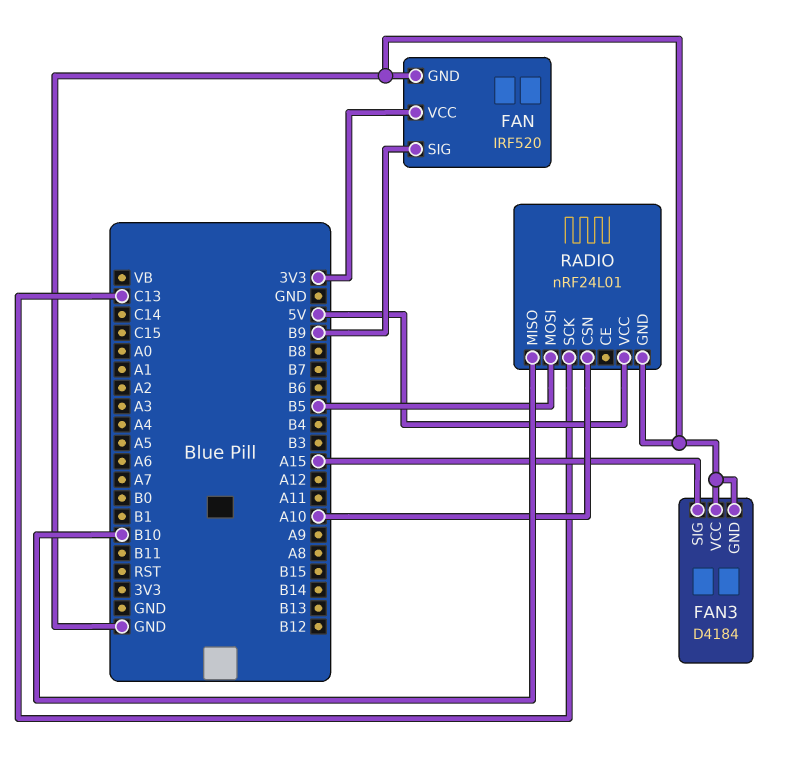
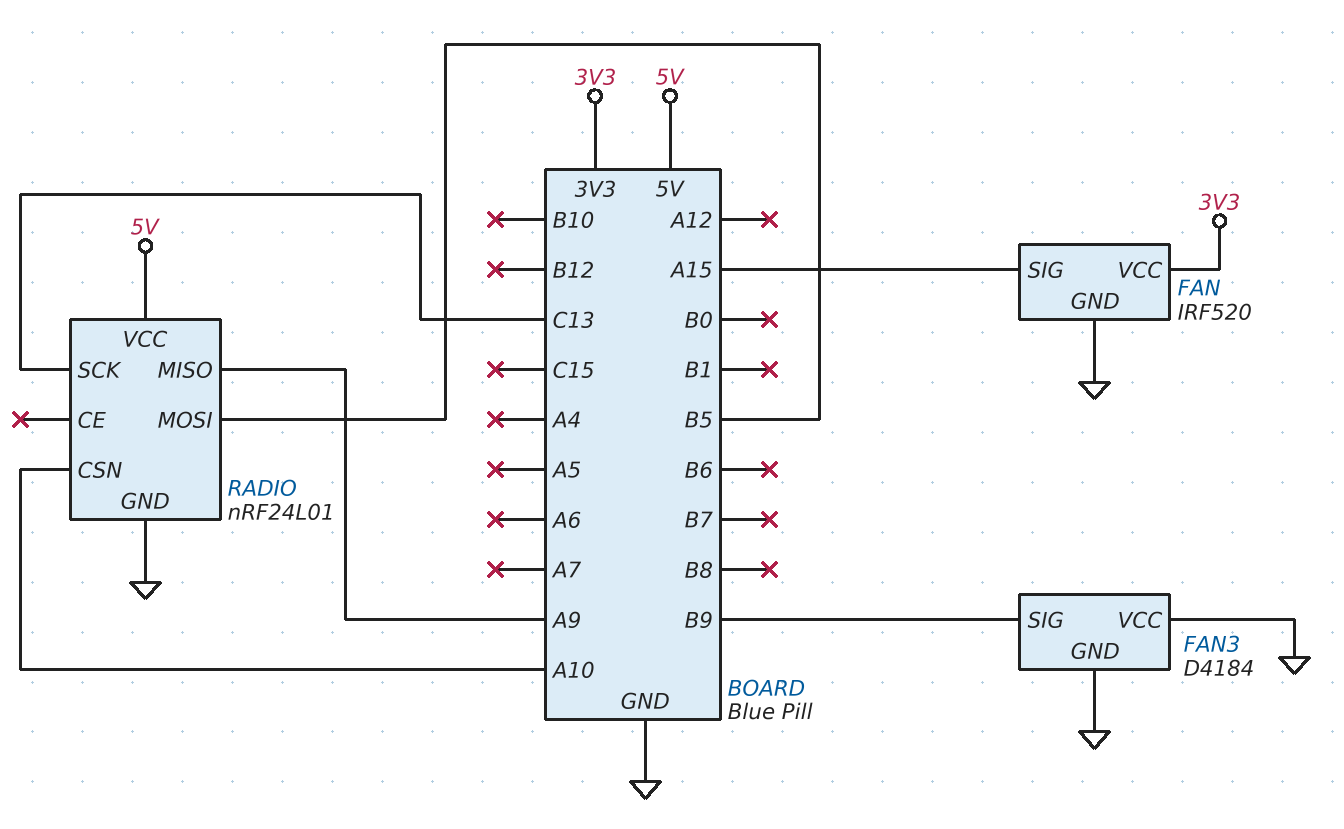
FAN pin SIG: B9 -> A15
FAN3 pin SIG: A15 -> B9
RADIO pin MISO: B10 -> A9

